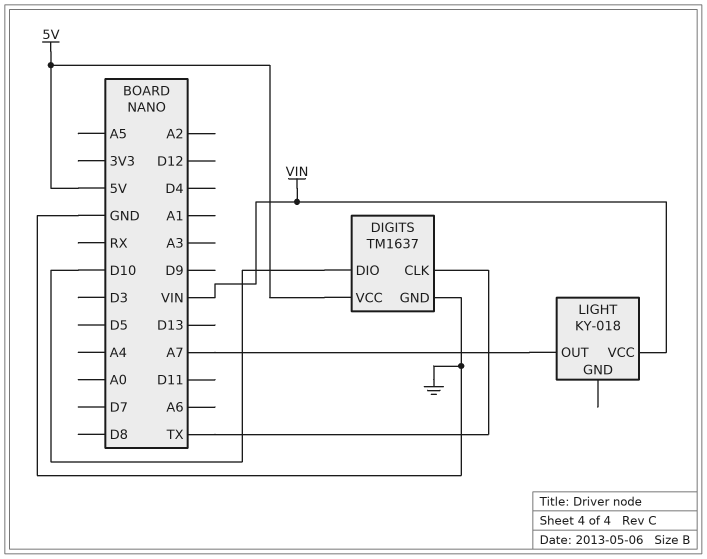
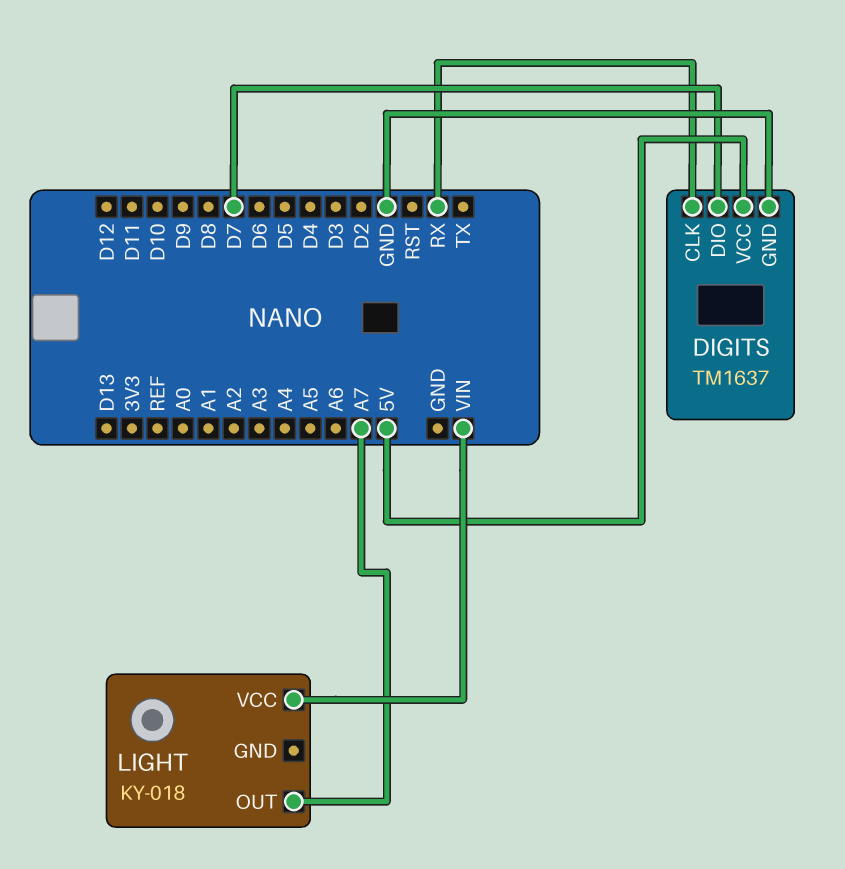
DIGITS pin CLK: TX -> RX
DIGITS pin DIO: D10 -> D7

